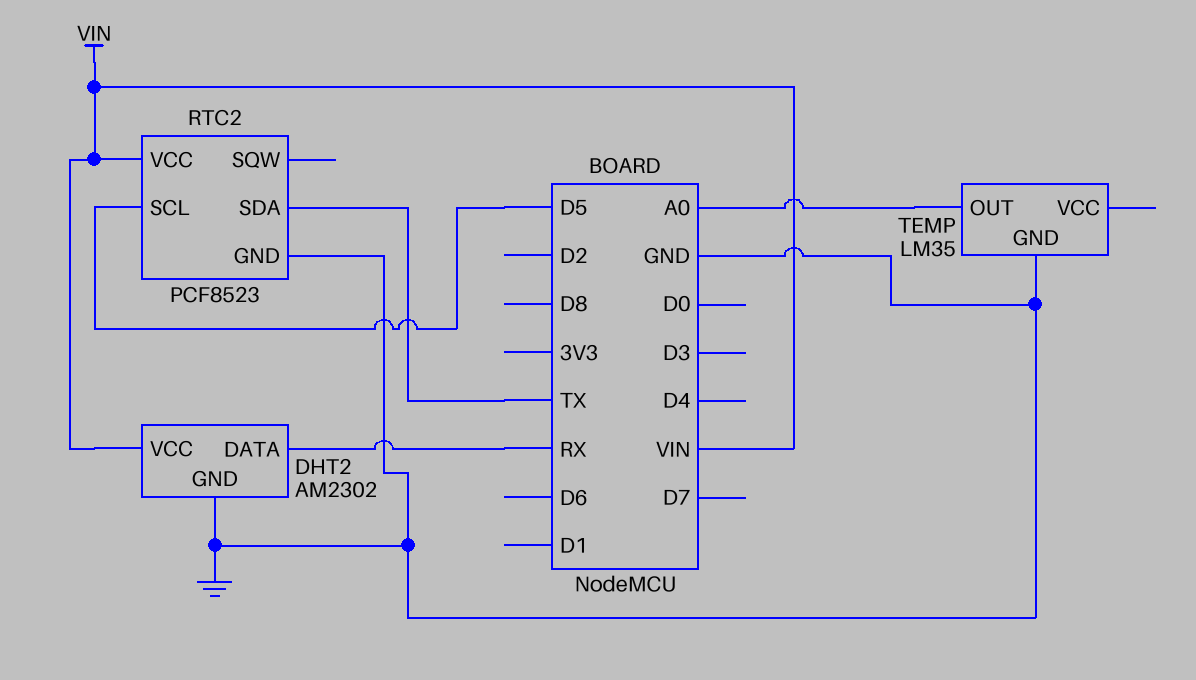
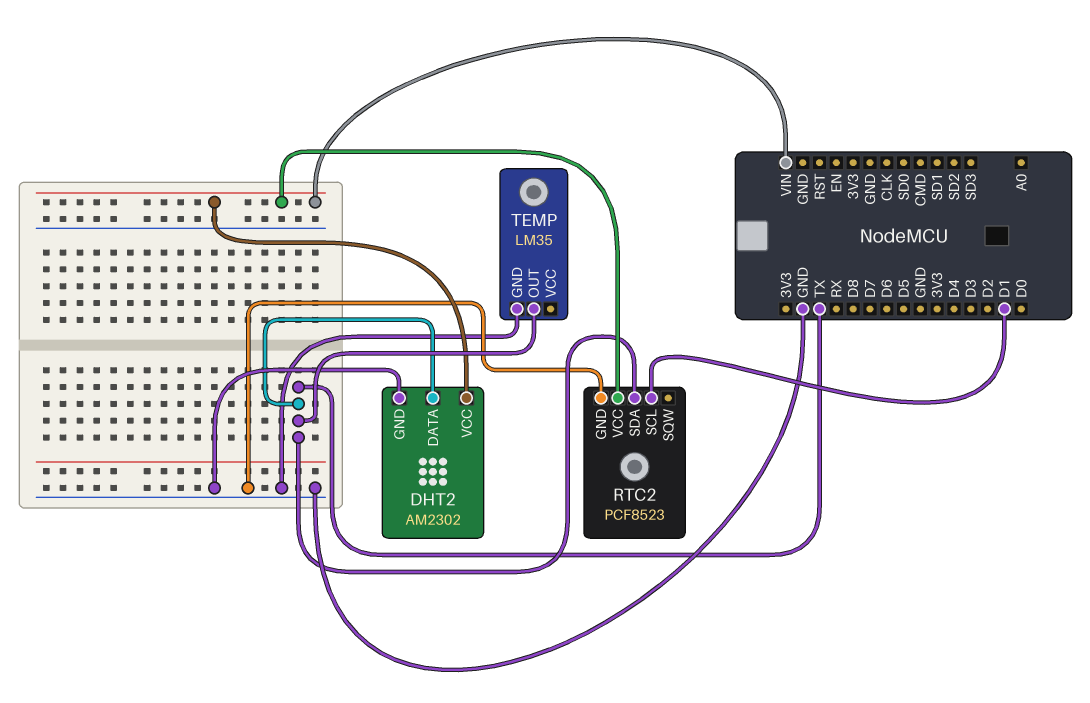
DHT2 pin DATA: RX -> TX
RTC2 pin SCL: D5 -> D1
TEMP pin OUT: A0 -> TX

